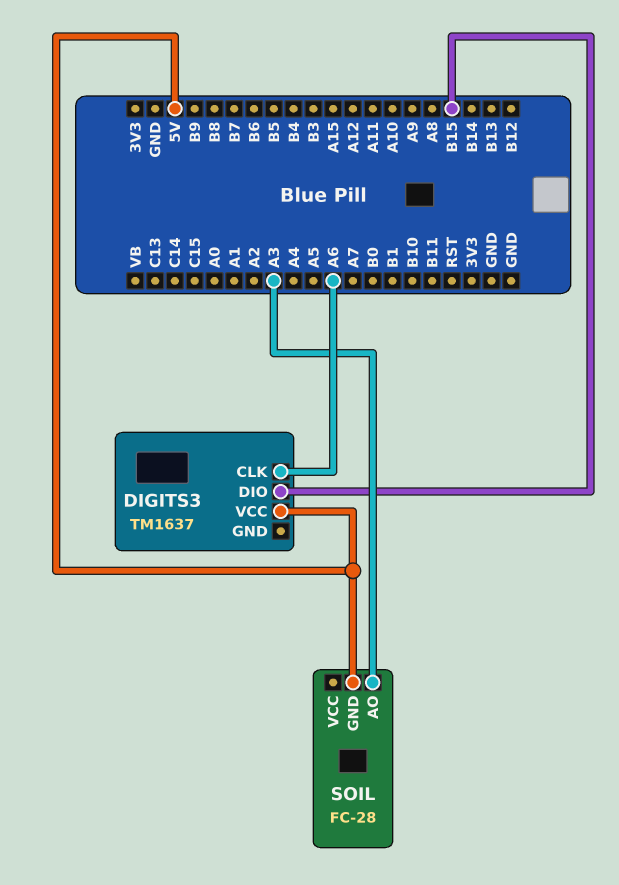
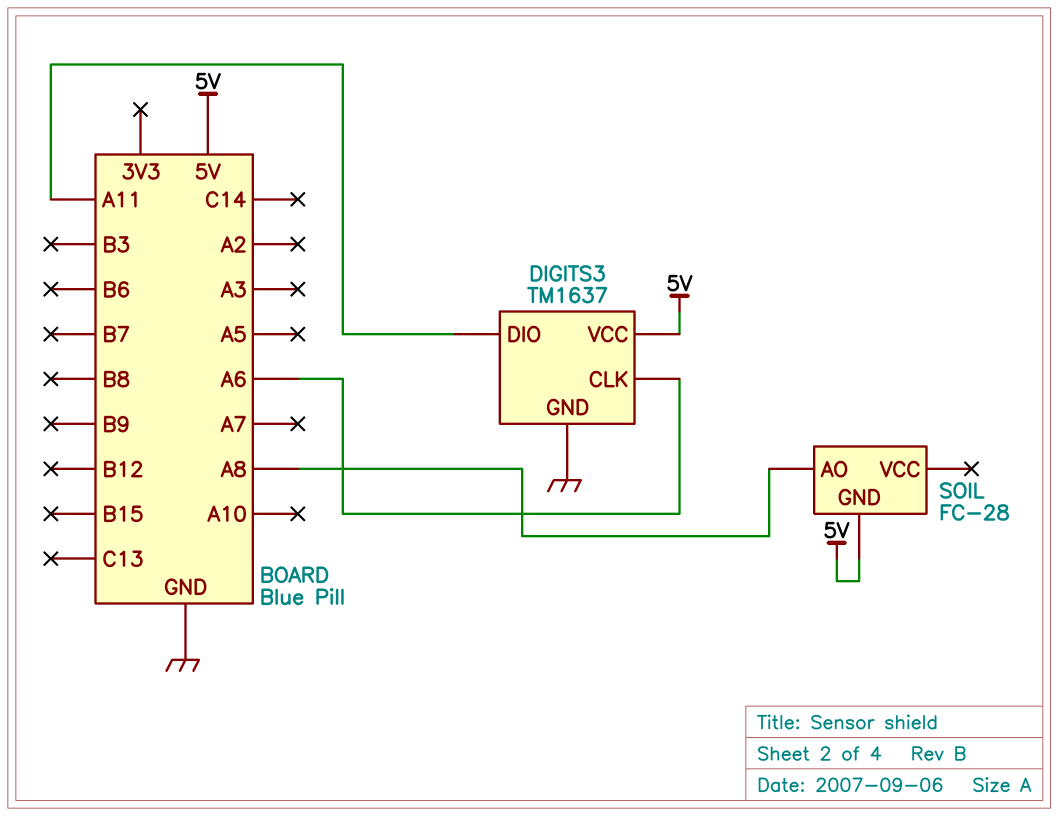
DIGITS3 pin DIO: B15 -> A11
DIGITS3 pin GND: none -> GND
SOIL pin AO: A3 -> A8

